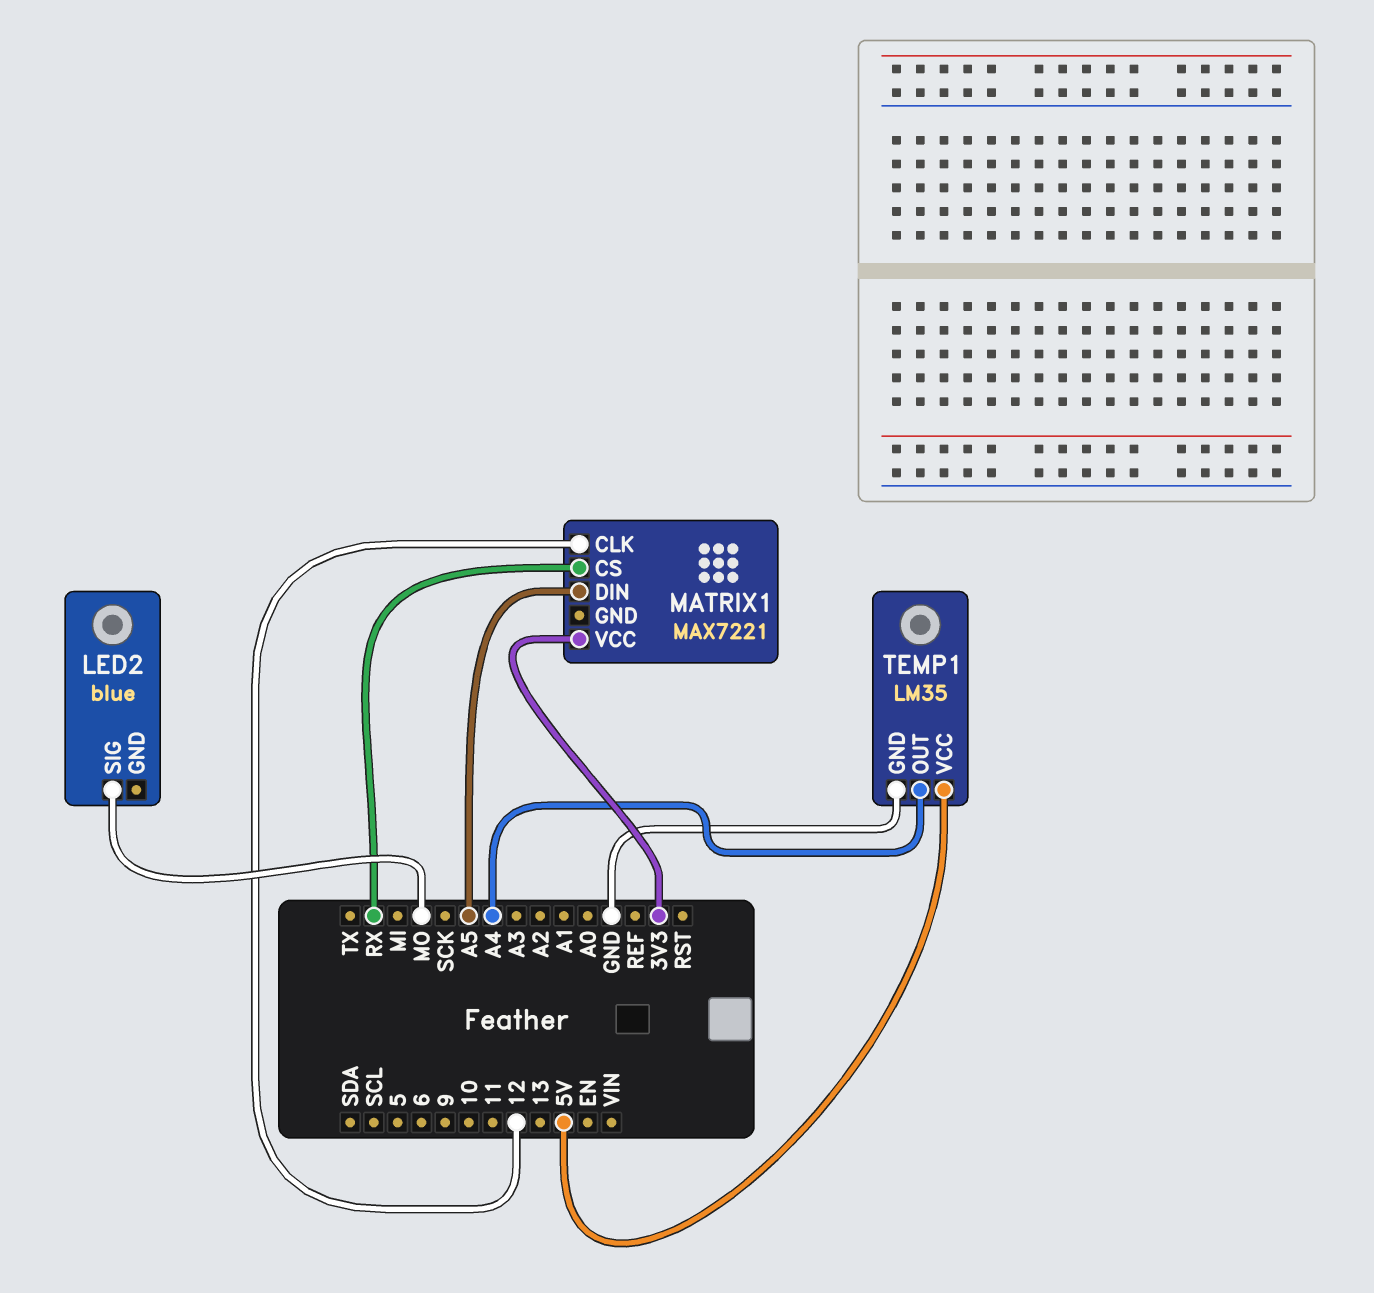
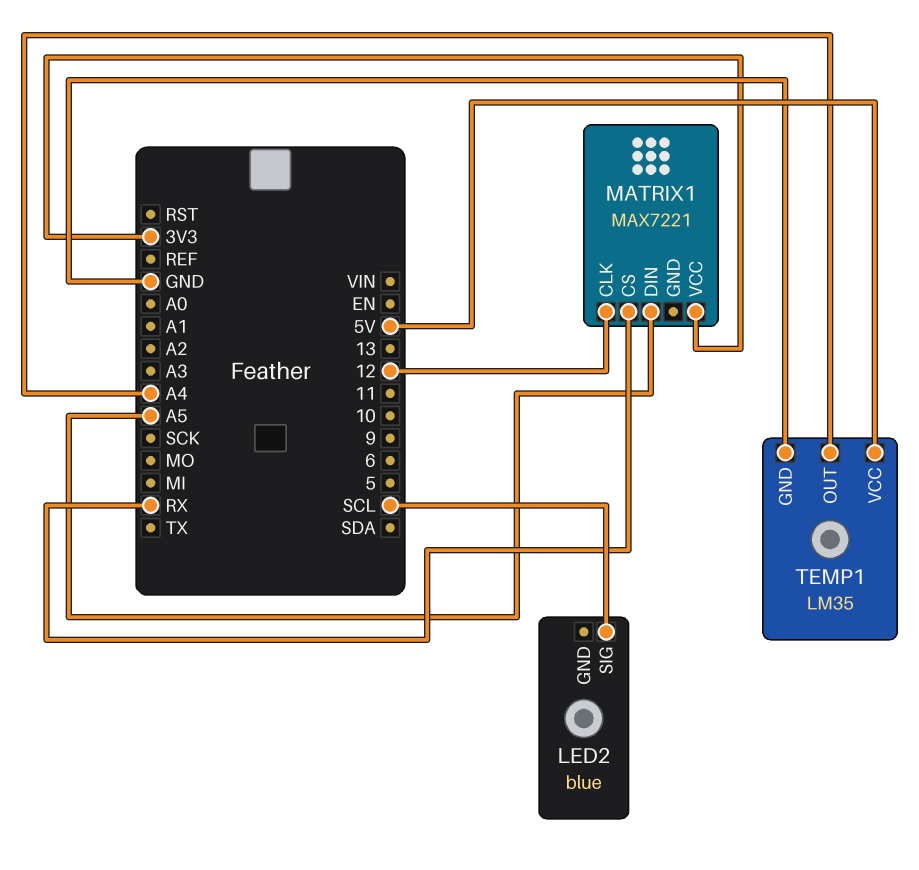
LED2 pin SIG: MO -> SCL

